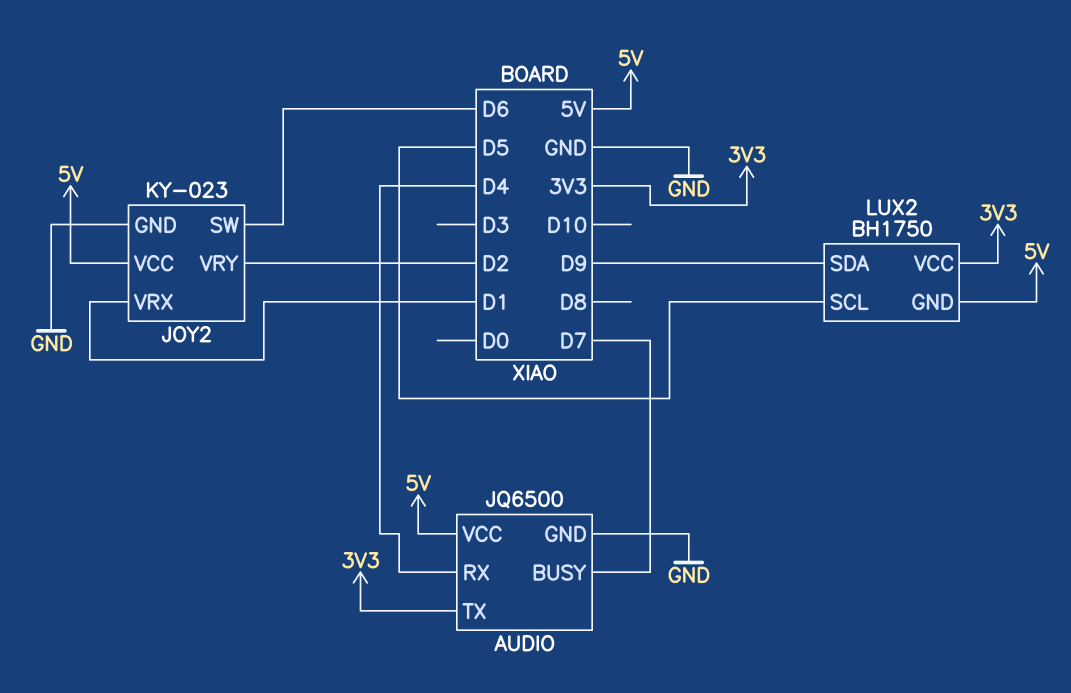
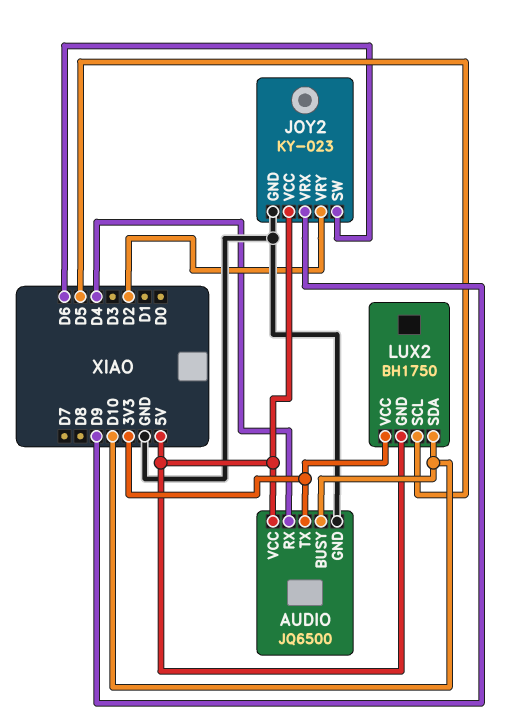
AUDIO pin BUSY: D7 -> D10
JOY2 pin VRX: D1 -> D9
LUX2 pin SDA: D9 -> D10

